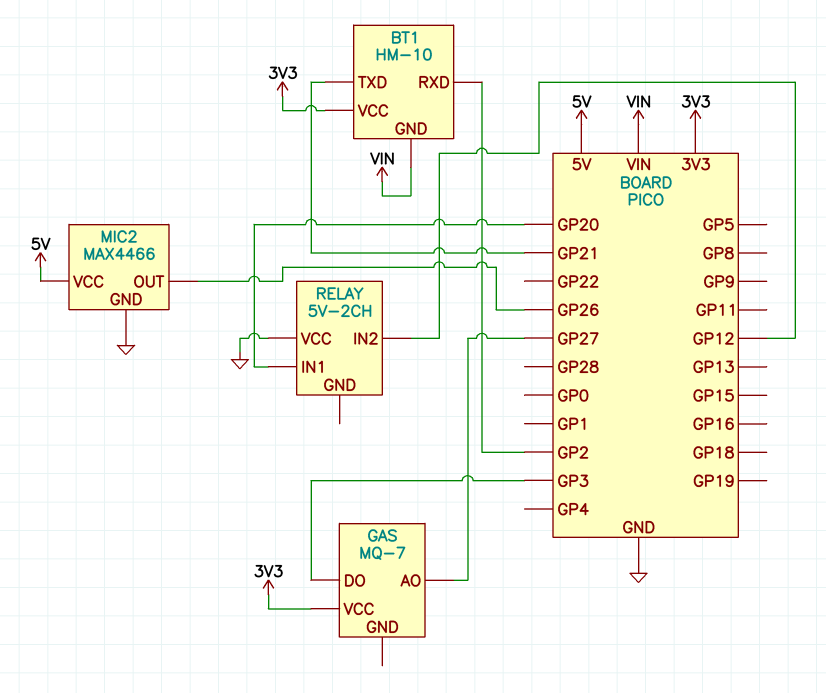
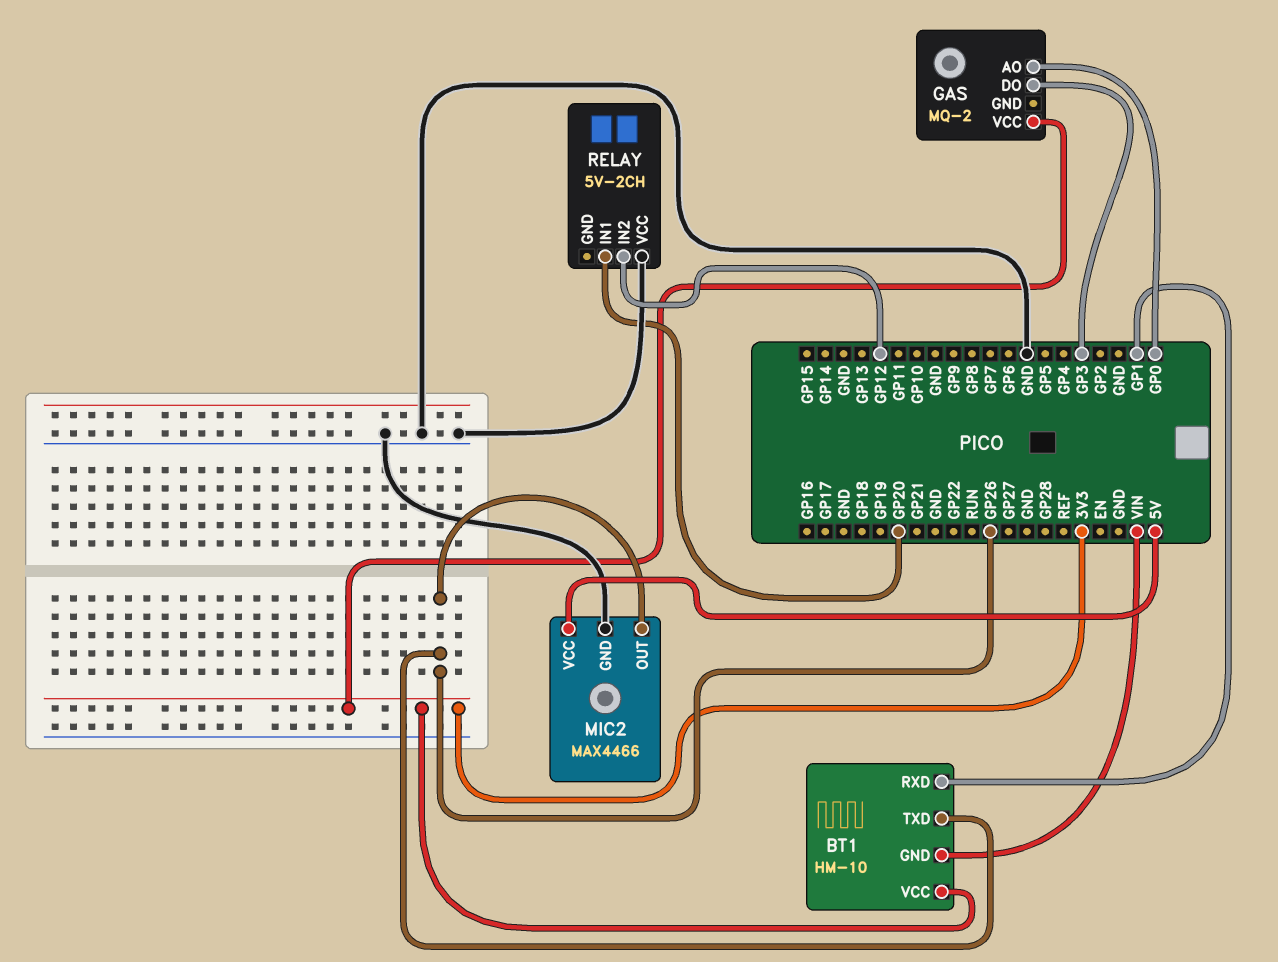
BT1 pin RXD: GP2 -> GP1
BT1 pin TXD: GP21 -> GP26
GAS: MQ-7 -> MQ-2
GAS pin AO: GP27 -> GP0

